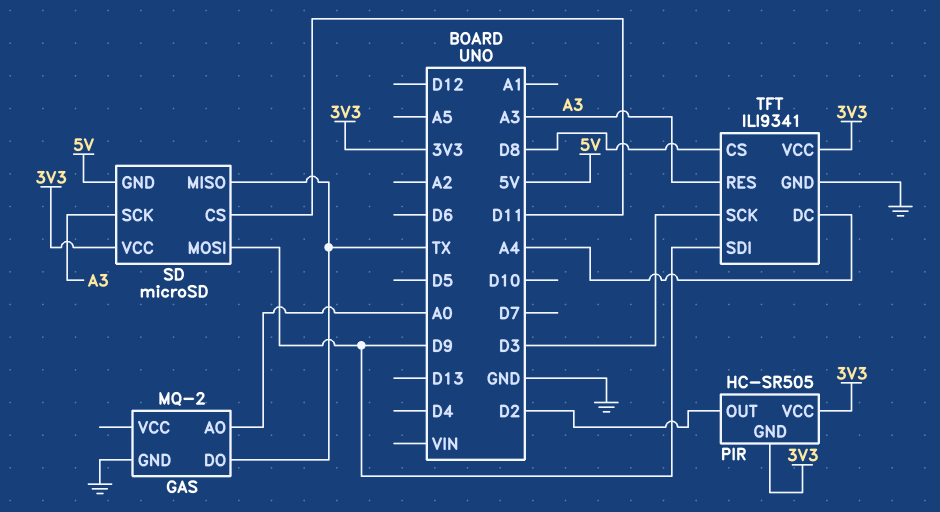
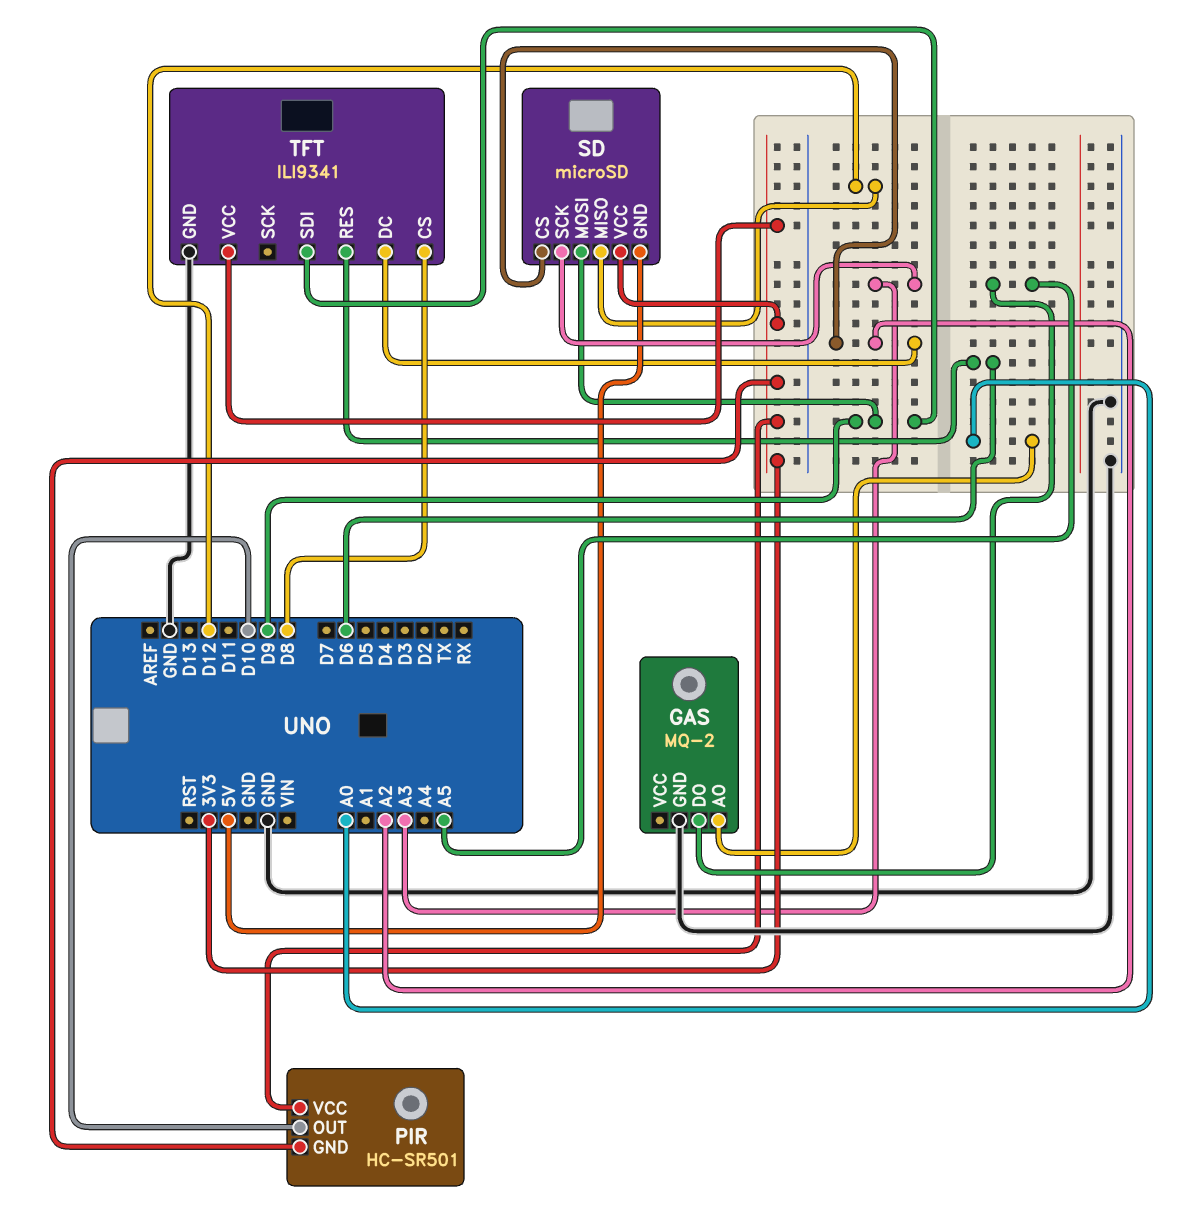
GAS pin DO: TX -> A5
PIR: HC-SR505 -> HC-SR501
PIR pin OUT: D2 -> D10
SD pin CS: D11 -> A2
SD pin MISO: TX -> D12
TFT pin DC: A4 -> A2
TFT pin RES: A3 -> D6
TFT pin SCK: D3 -> none

